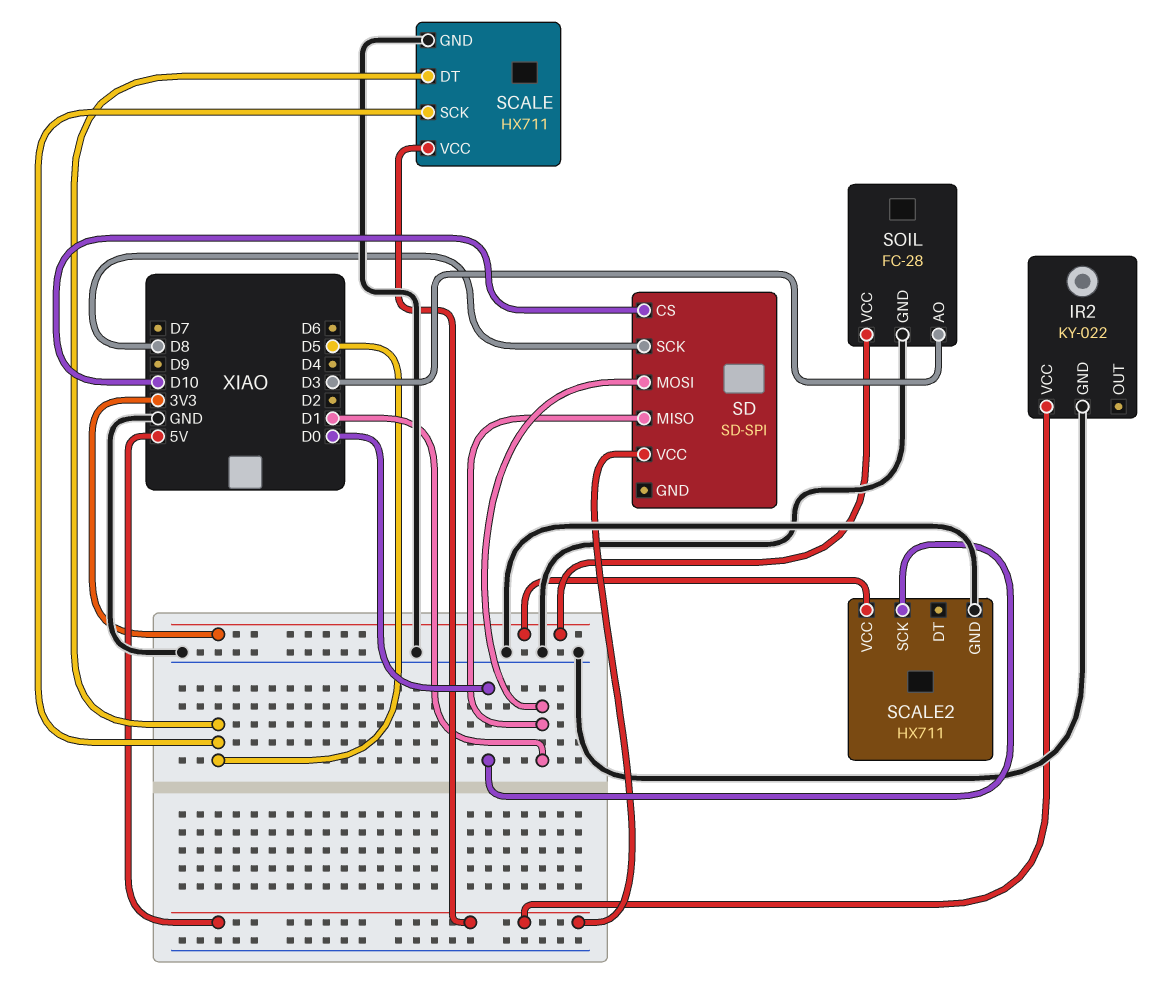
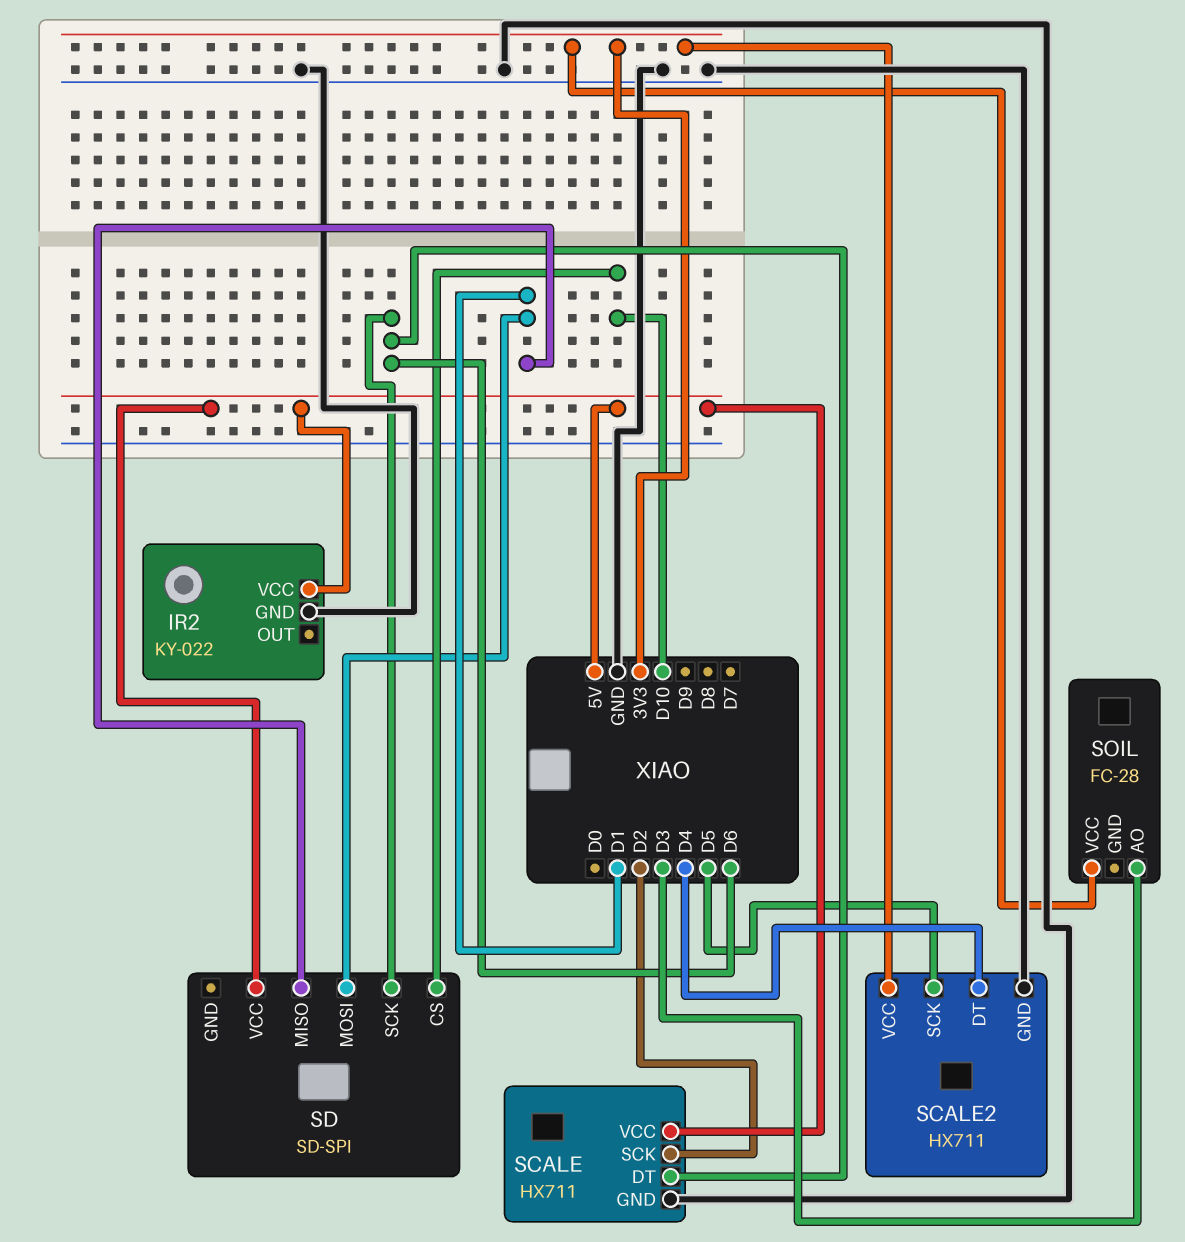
SCALE pin DT: D5 -> D6
SCALE pin SCK: D5 -> D2
SCALE2 pin DT: none -> D4
SCALE2 pin SCK: D0 -> D5
SD pin SCK: D8 -> D6
SOIL pin GND: GND -> none

